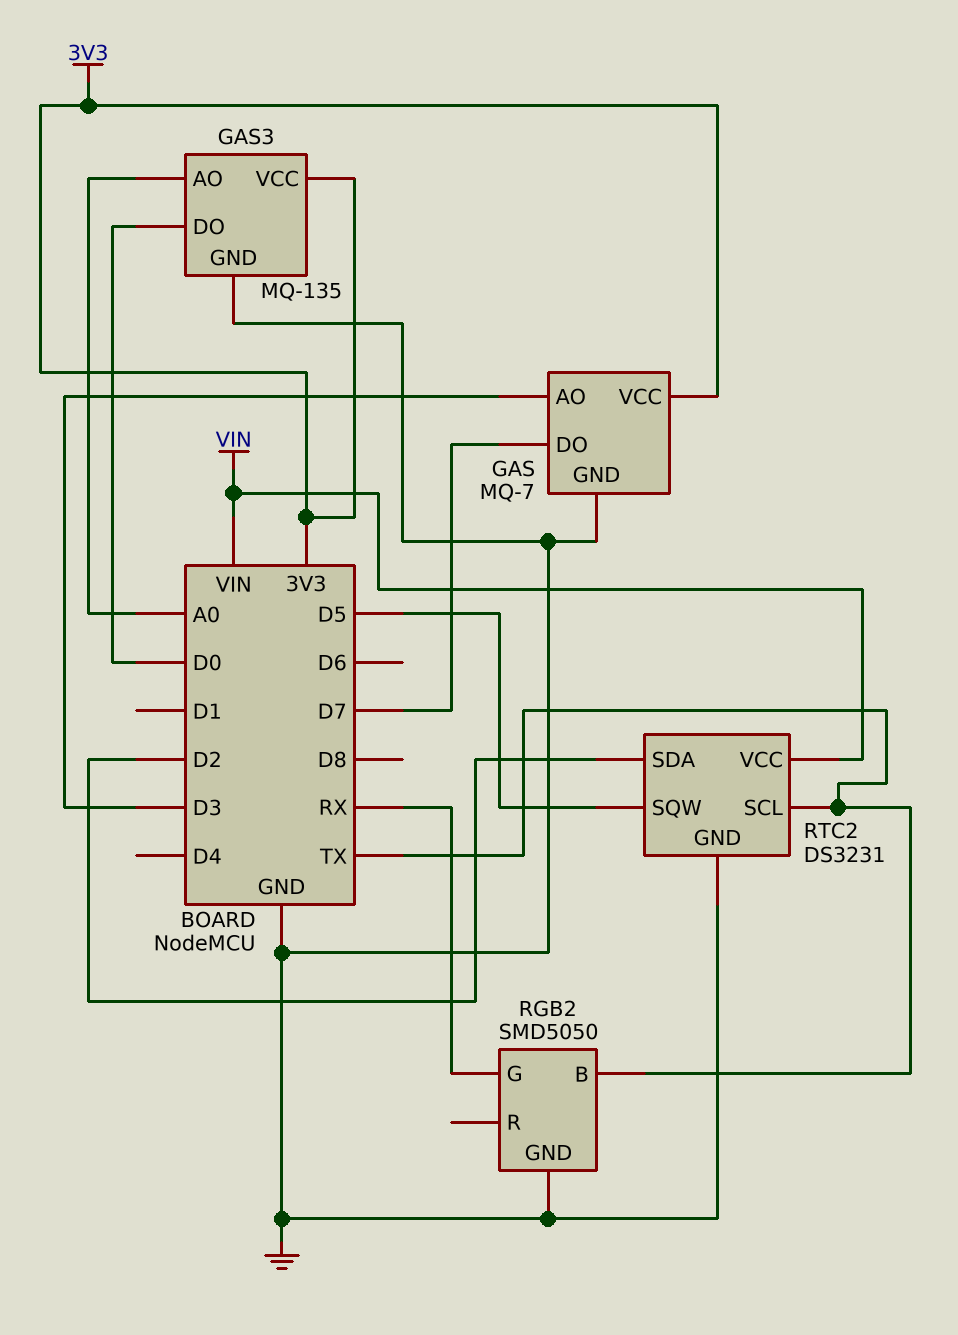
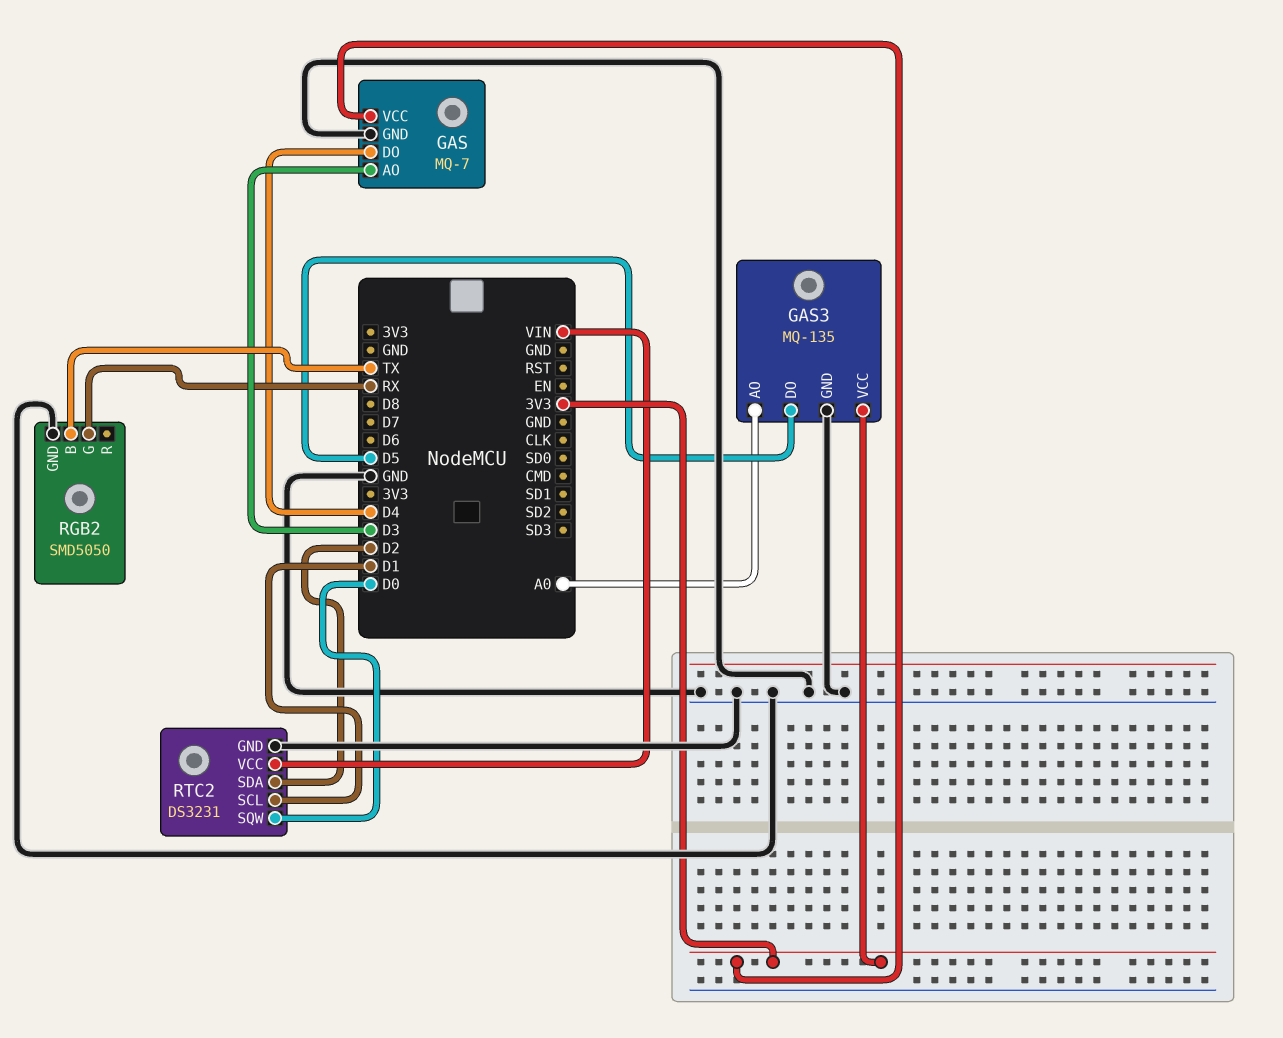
GAS pin DO: D7 -> D4
GAS3 pin DO: D0 -> D5
RTC2 pin SCL: TX -> D1
RTC2 pin SQW: D5 -> D0

